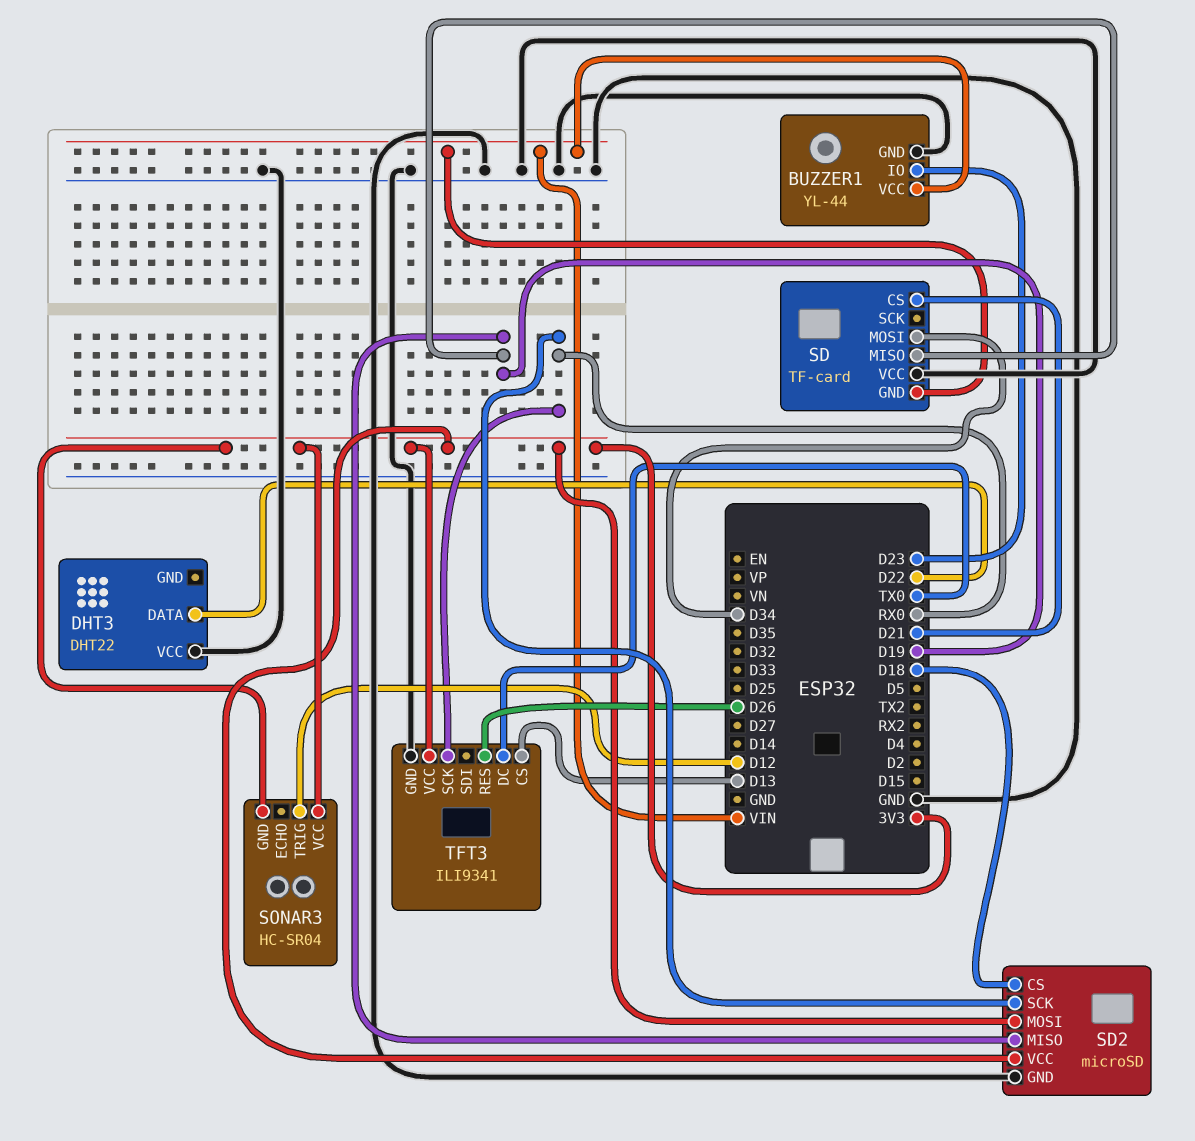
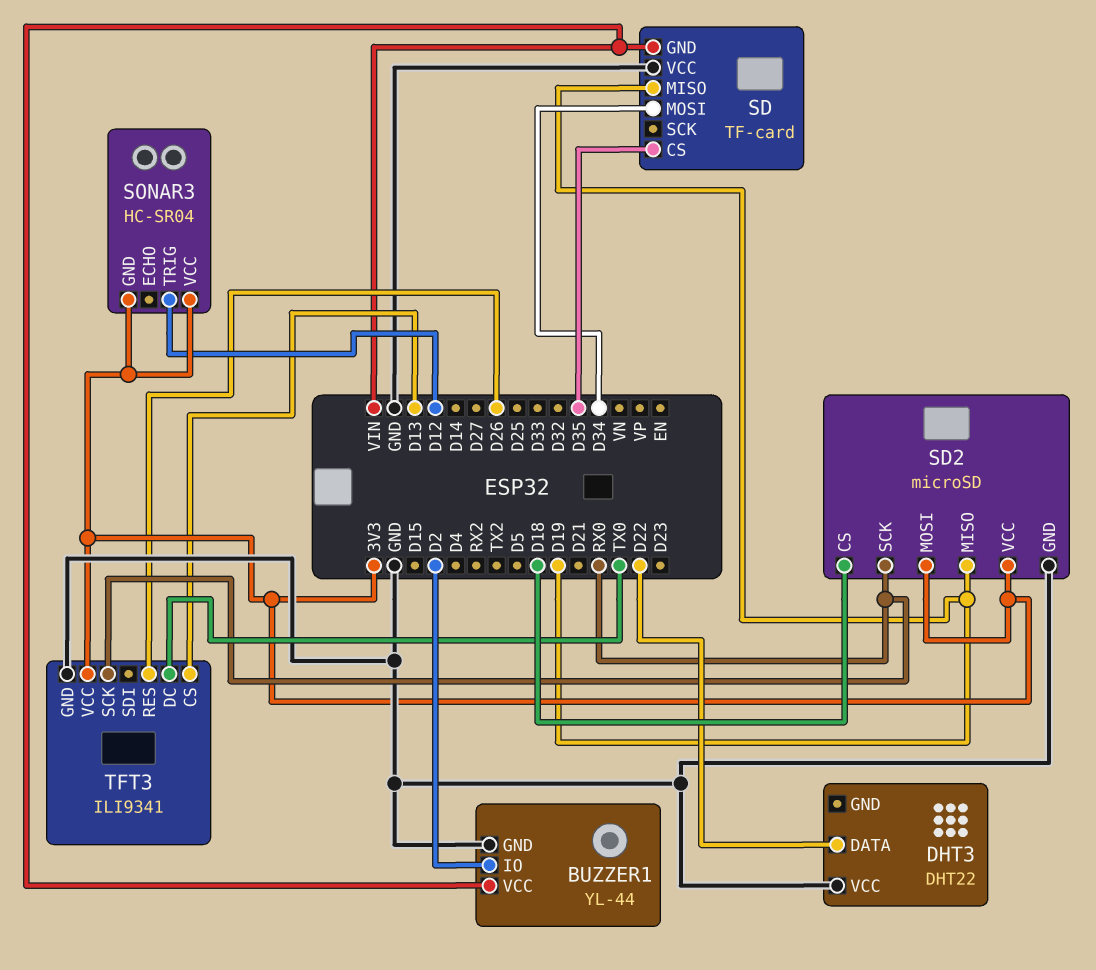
BUZZER1 pin IO: D23 -> D2
SD pin CS: D21 -> D35

